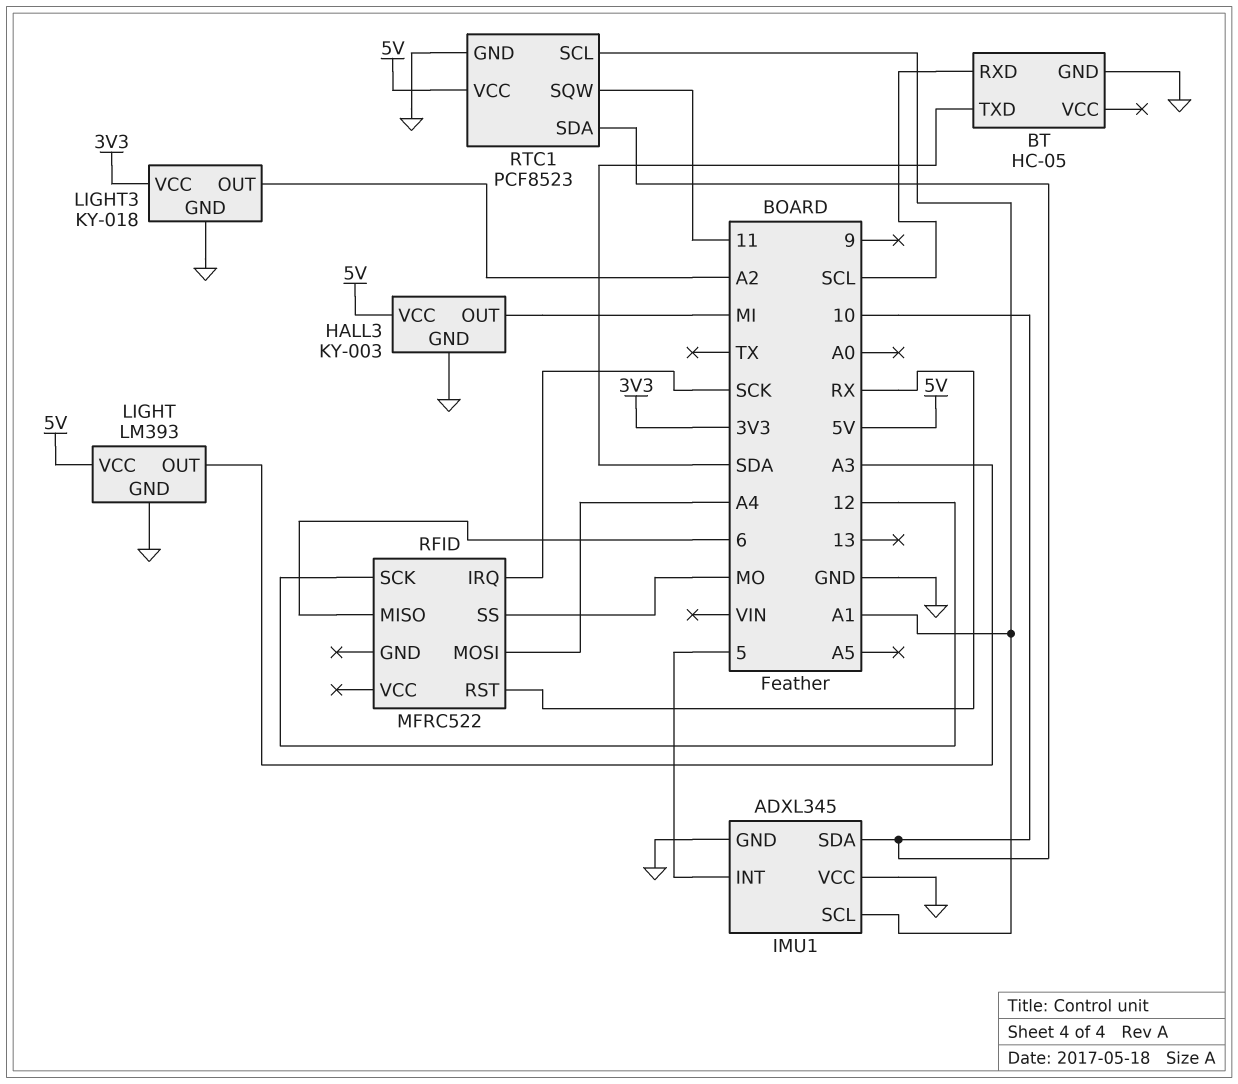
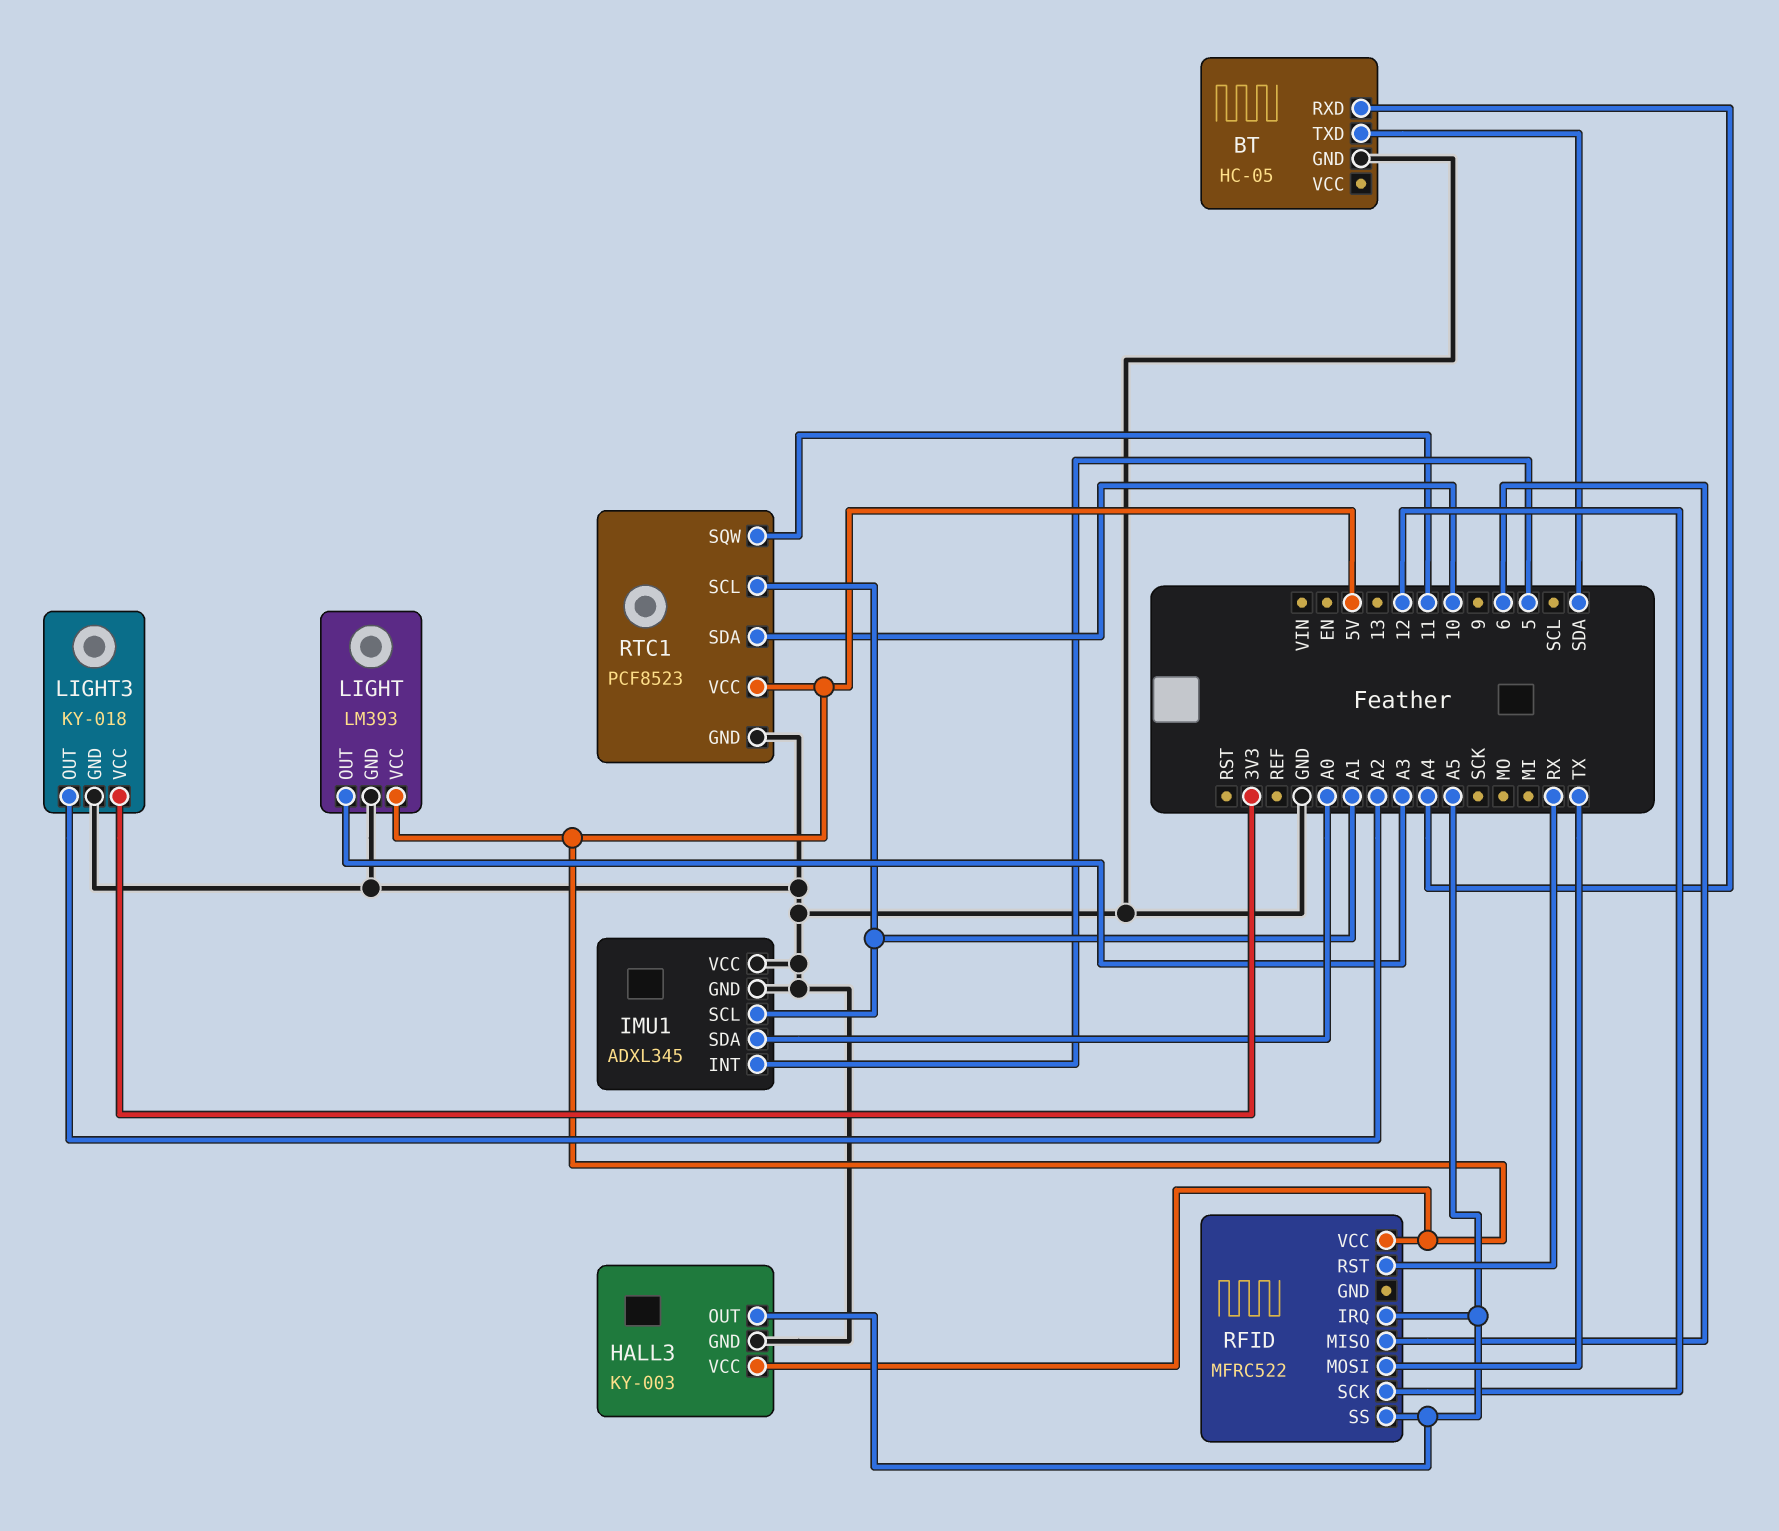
BT pin RXD: SCL -> A4
HALL3 pin OUT: MI -> A5
IMU1 pin SDA: 10 -> A0
RFID pin IRQ: SCK -> A5
RFID pin MOSI: A4 -> TX
RFID pin SS: MO -> A5
RFID pin VCC: none -> 5V

